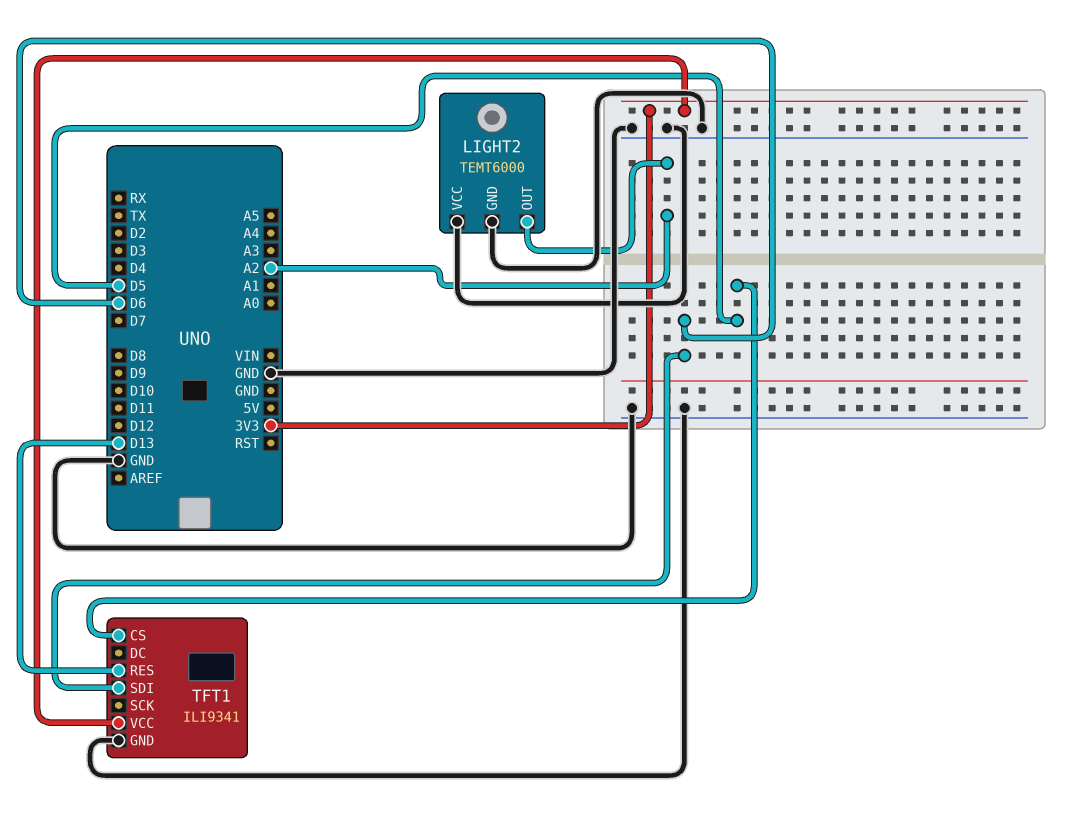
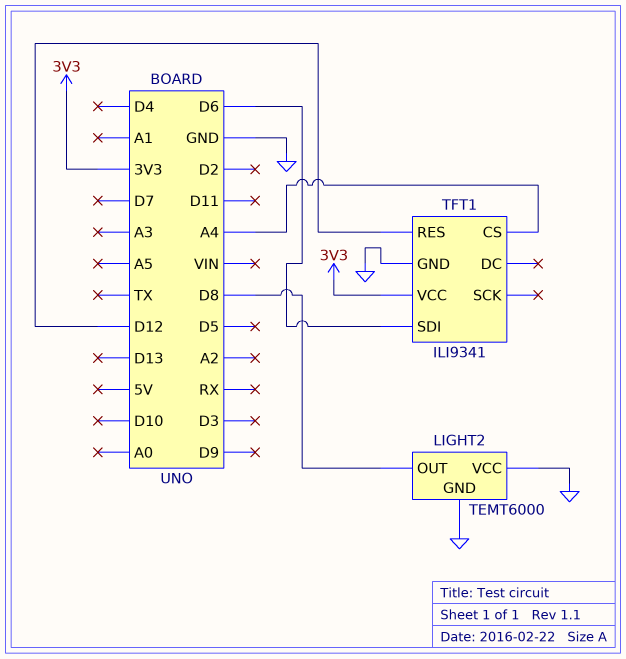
LIGHT2 pin OUT: A2 -> D8
TFT1 pin CS: D5 -> A4
TFT1 pin RES: D13 -> D12

